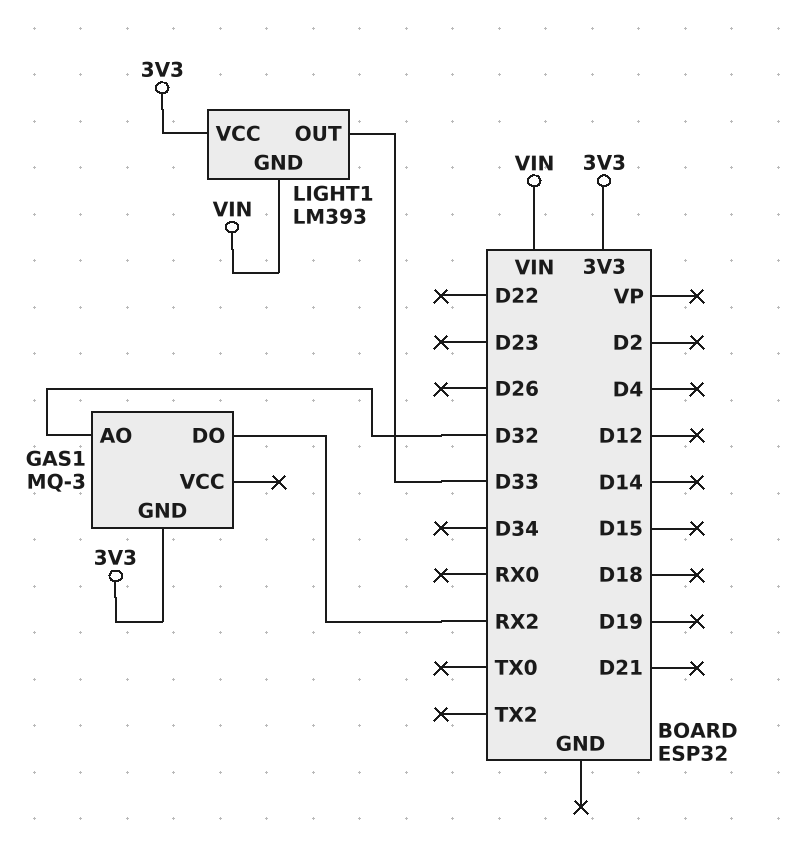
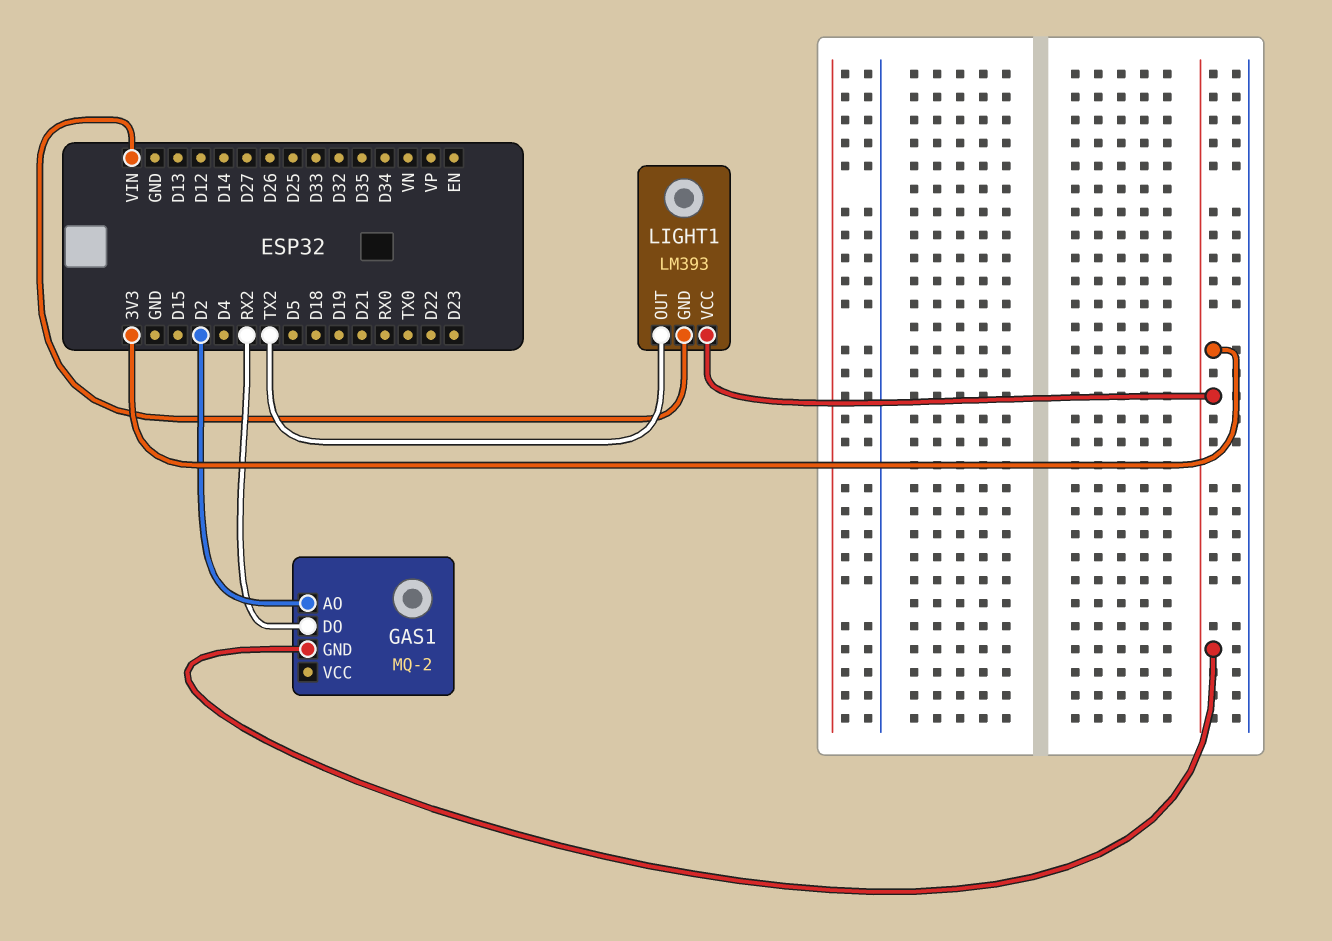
GAS1: MQ-3 -> MQ-2
GAS1 pin AO: D32 -> D2
LIGHT1 pin OUT: D33 -> TX2

